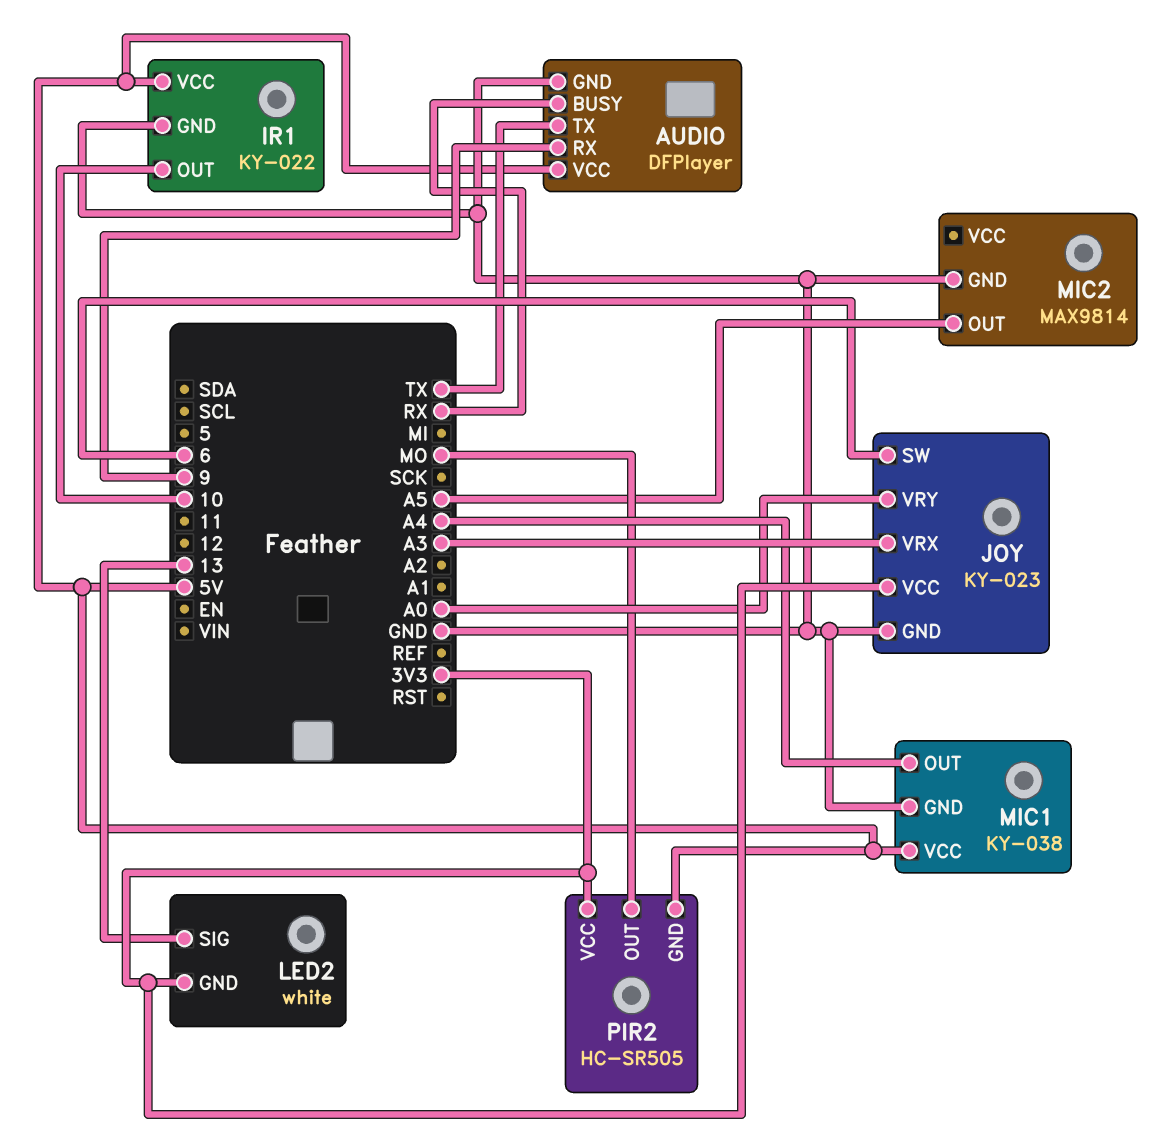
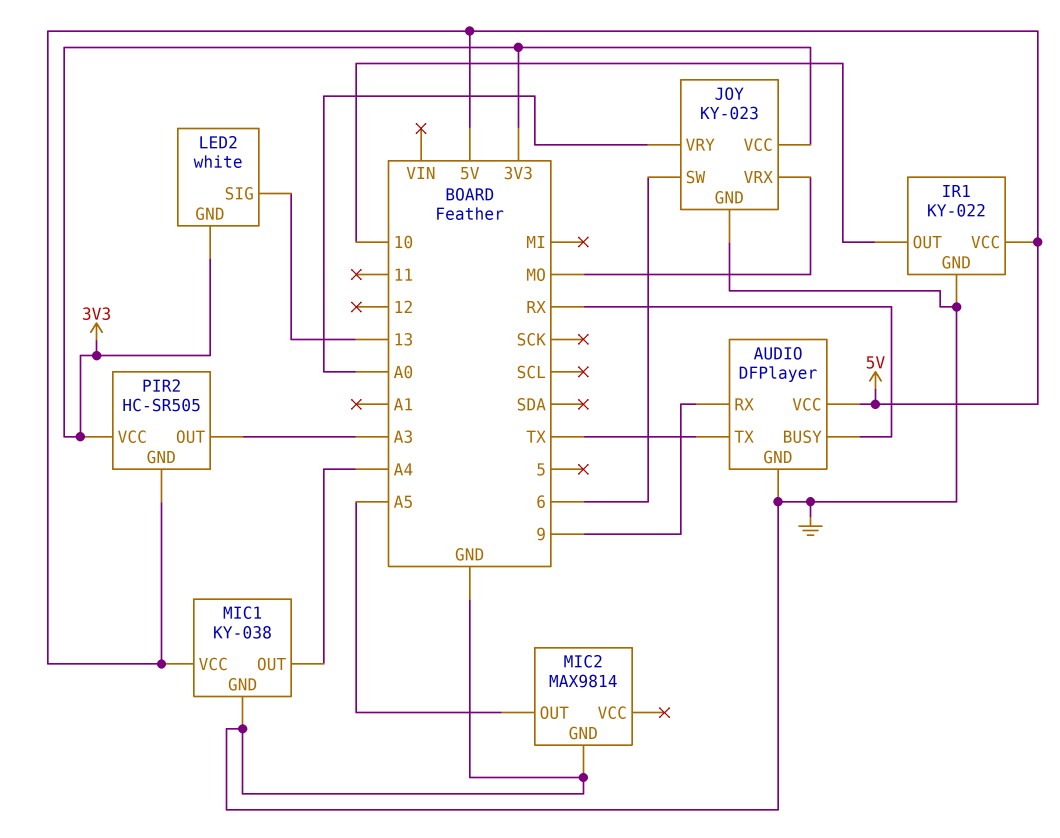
JOY pin VRX: A3 -> MO
PIR2 pin OUT: MO -> A3

